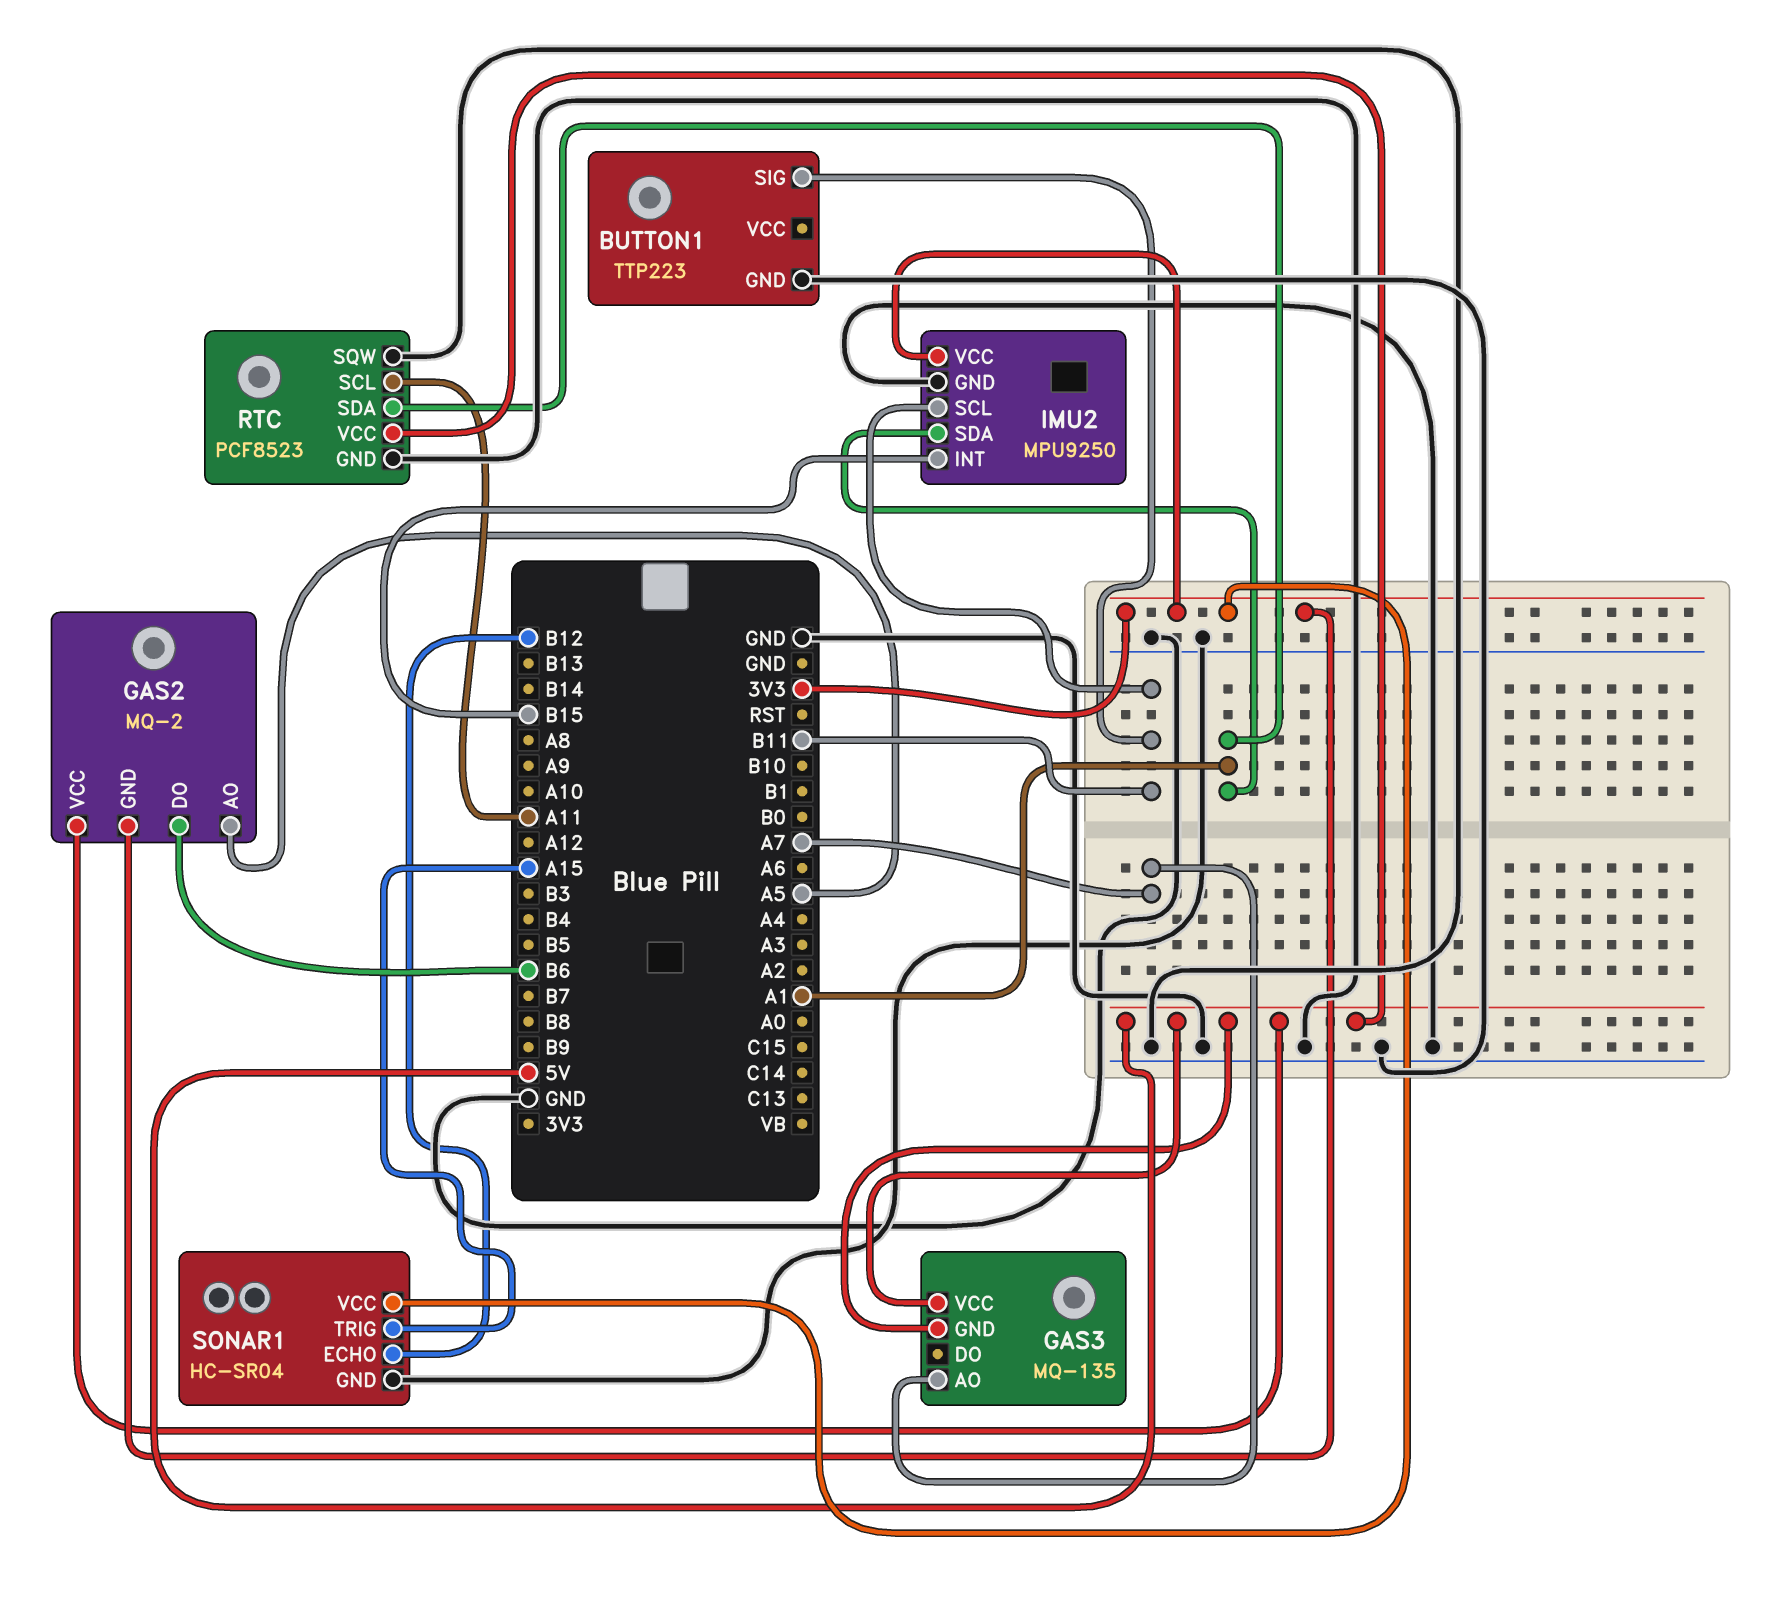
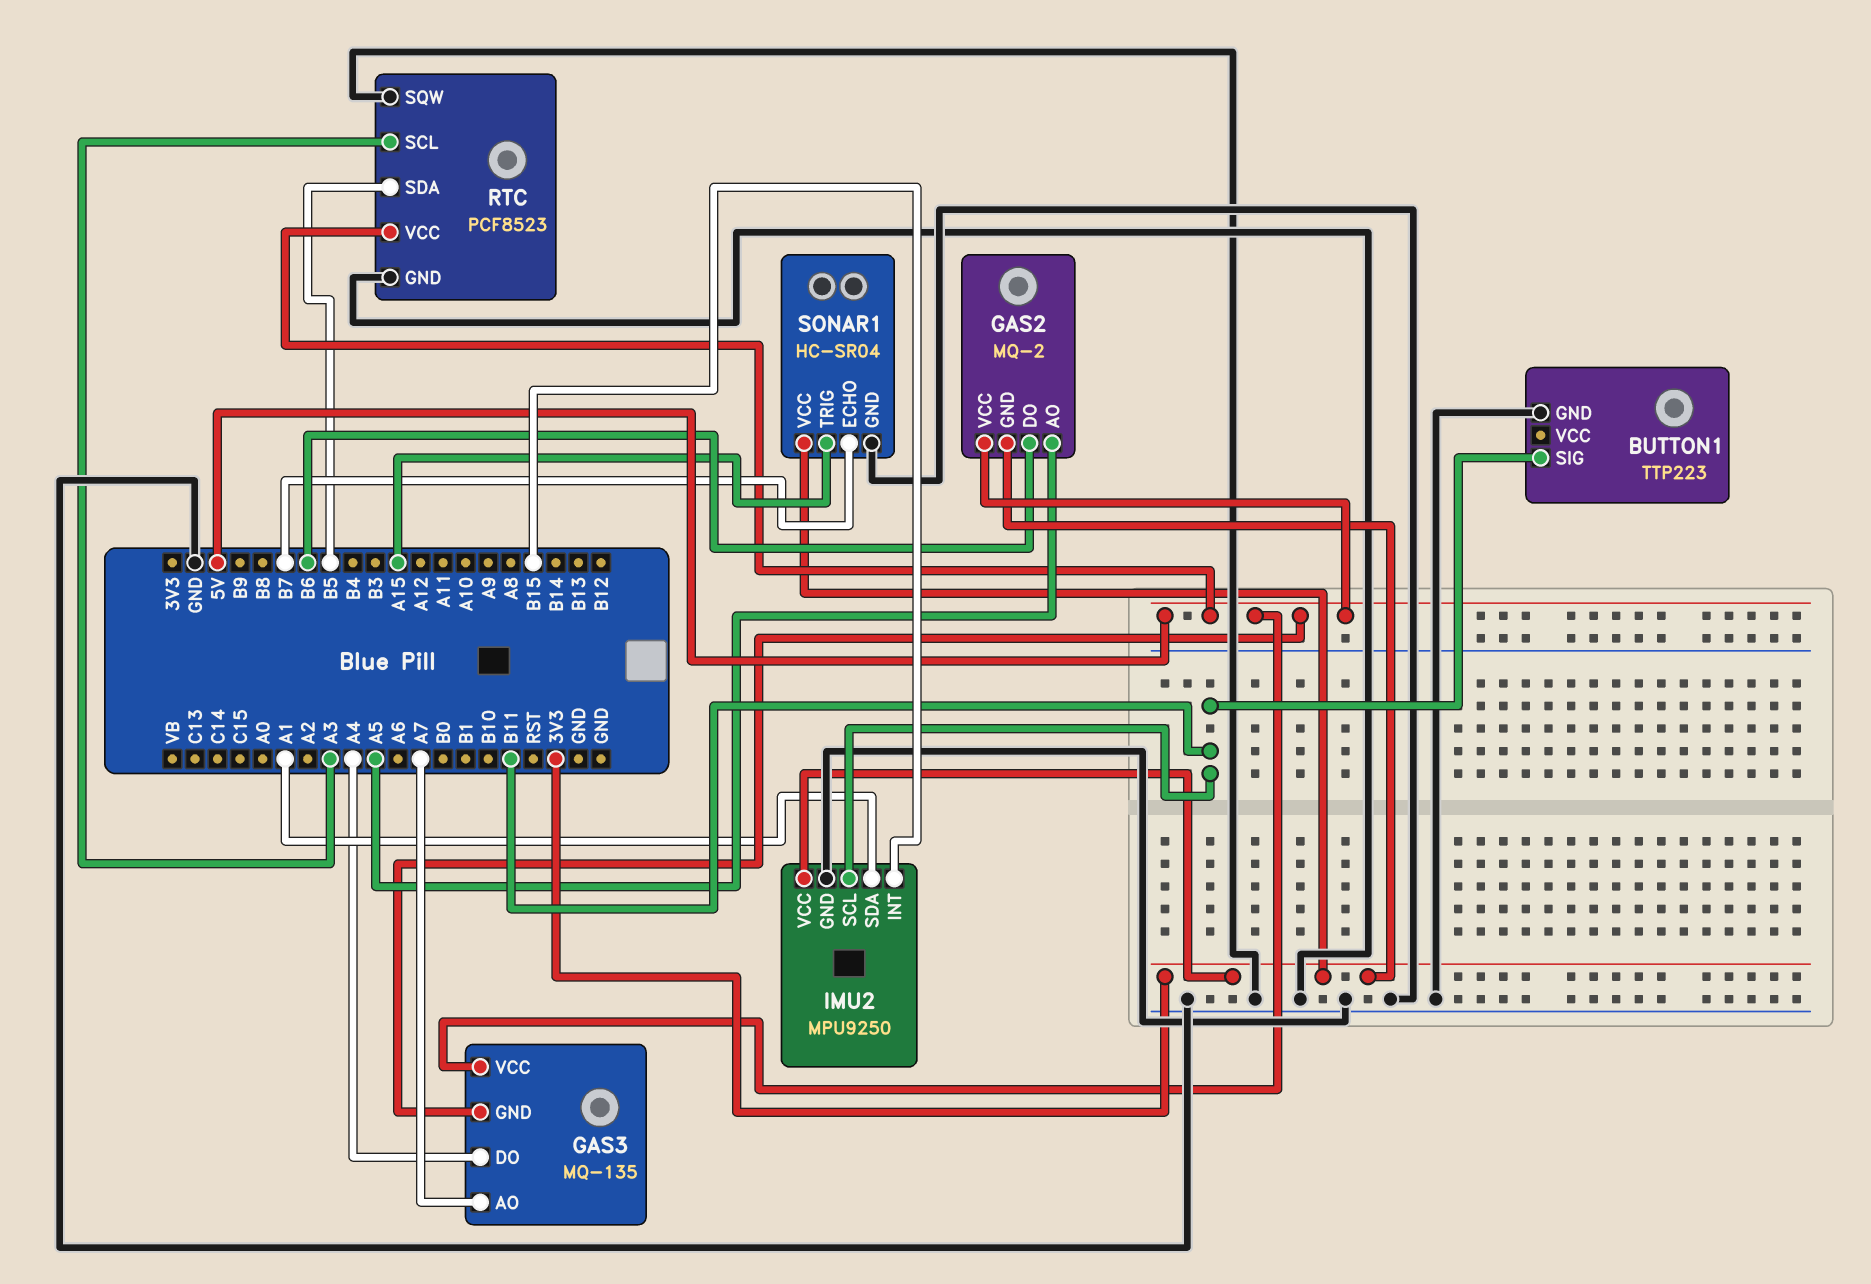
GAS3 pin DO: none -> A4
RTC pin SCL: A11 -> A3
RTC pin SDA: A1 -> B5
SONAR1 pin ECHO: B12 -> B7

